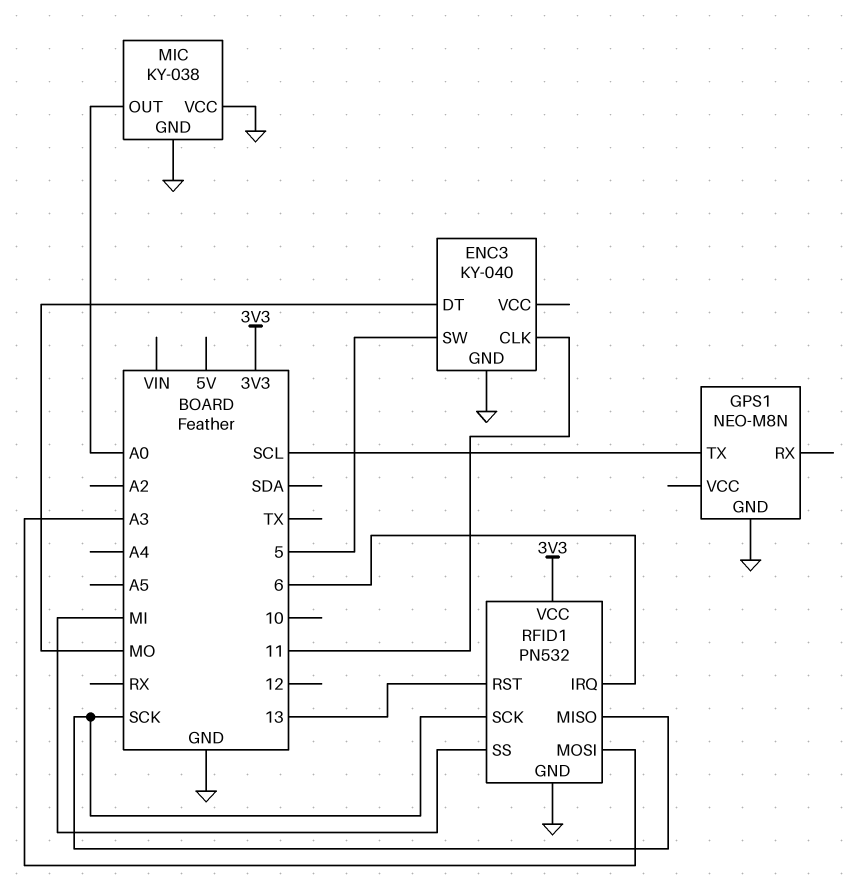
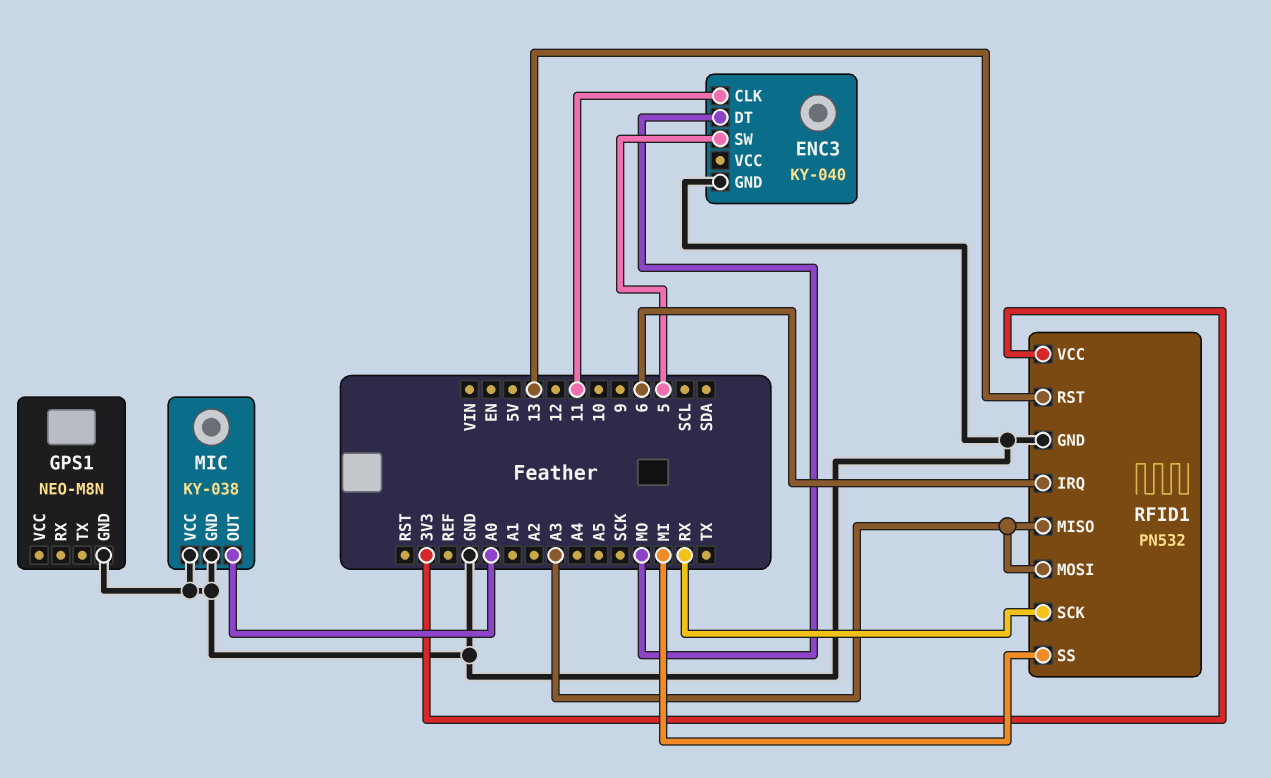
GPS1 pin TX: SCL -> none
RFID1 pin MISO: SCK -> A3
RFID1 pin SCK: SCK -> RX

